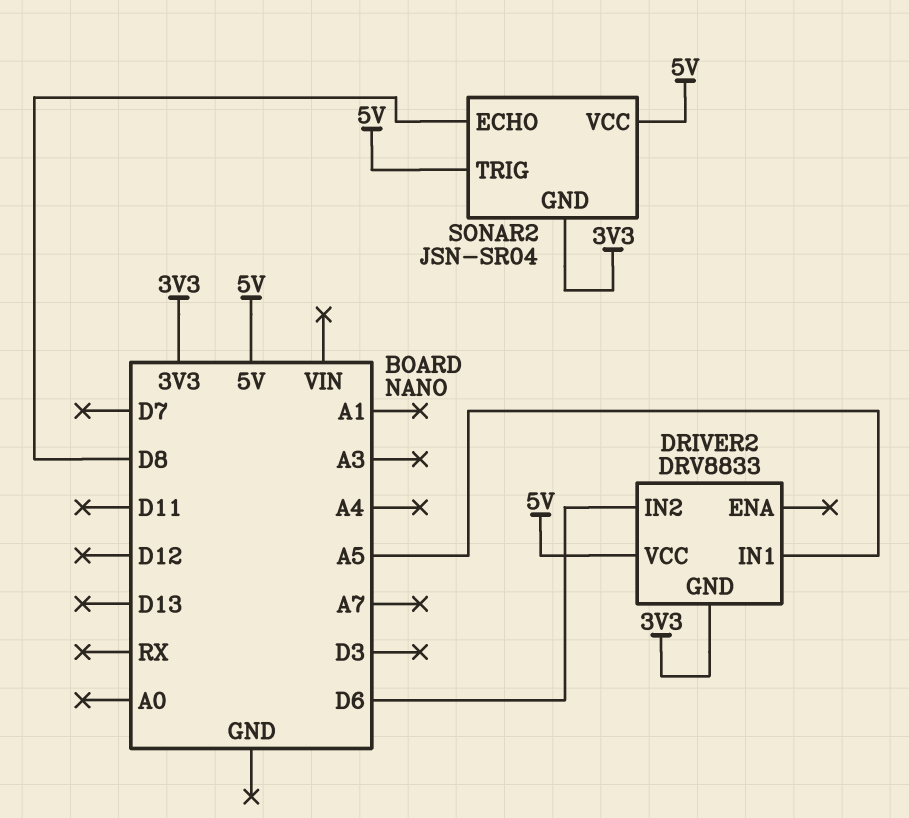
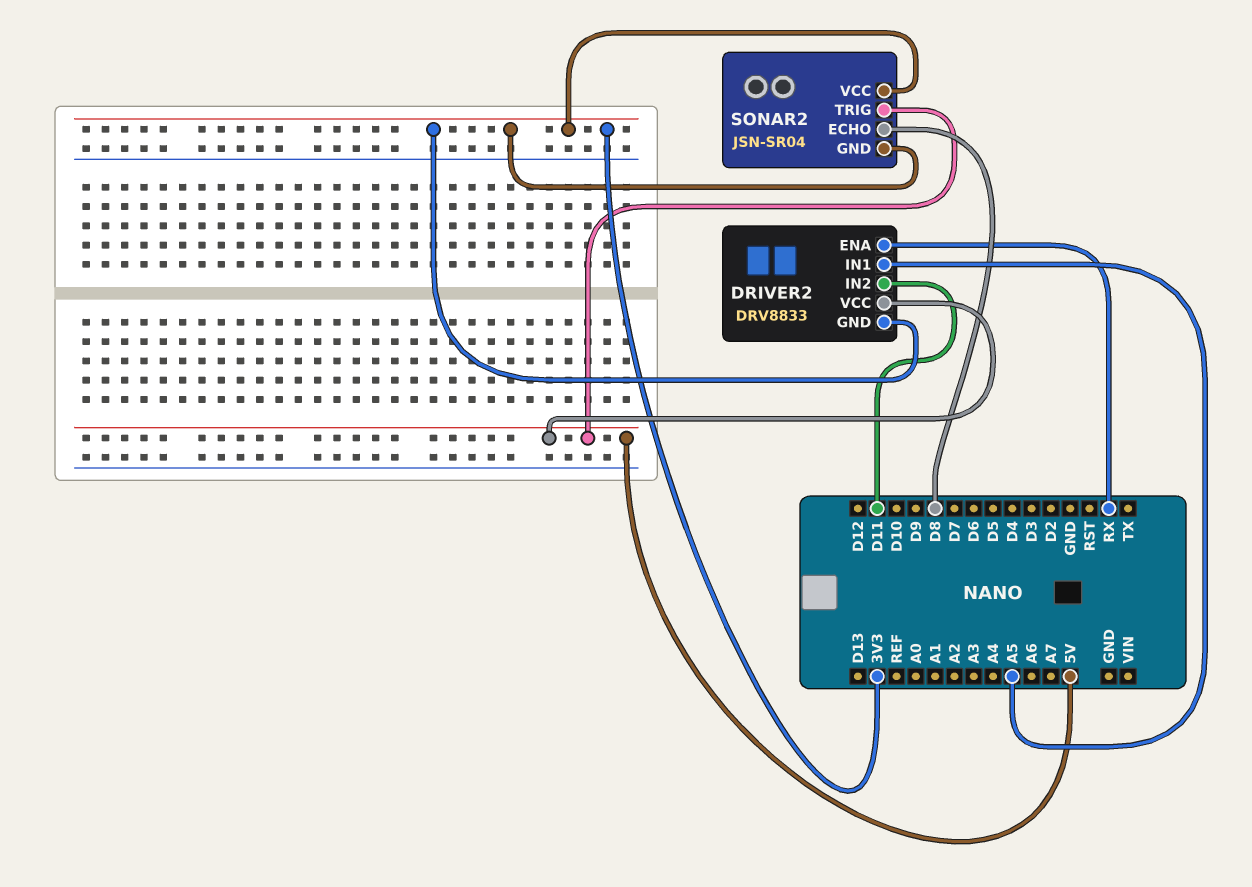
DRIVER2 pin ENA: none -> RX
DRIVER2 pin IN2: D6 -> D11
SONAR2 pin VCC: 5V -> 3V3

